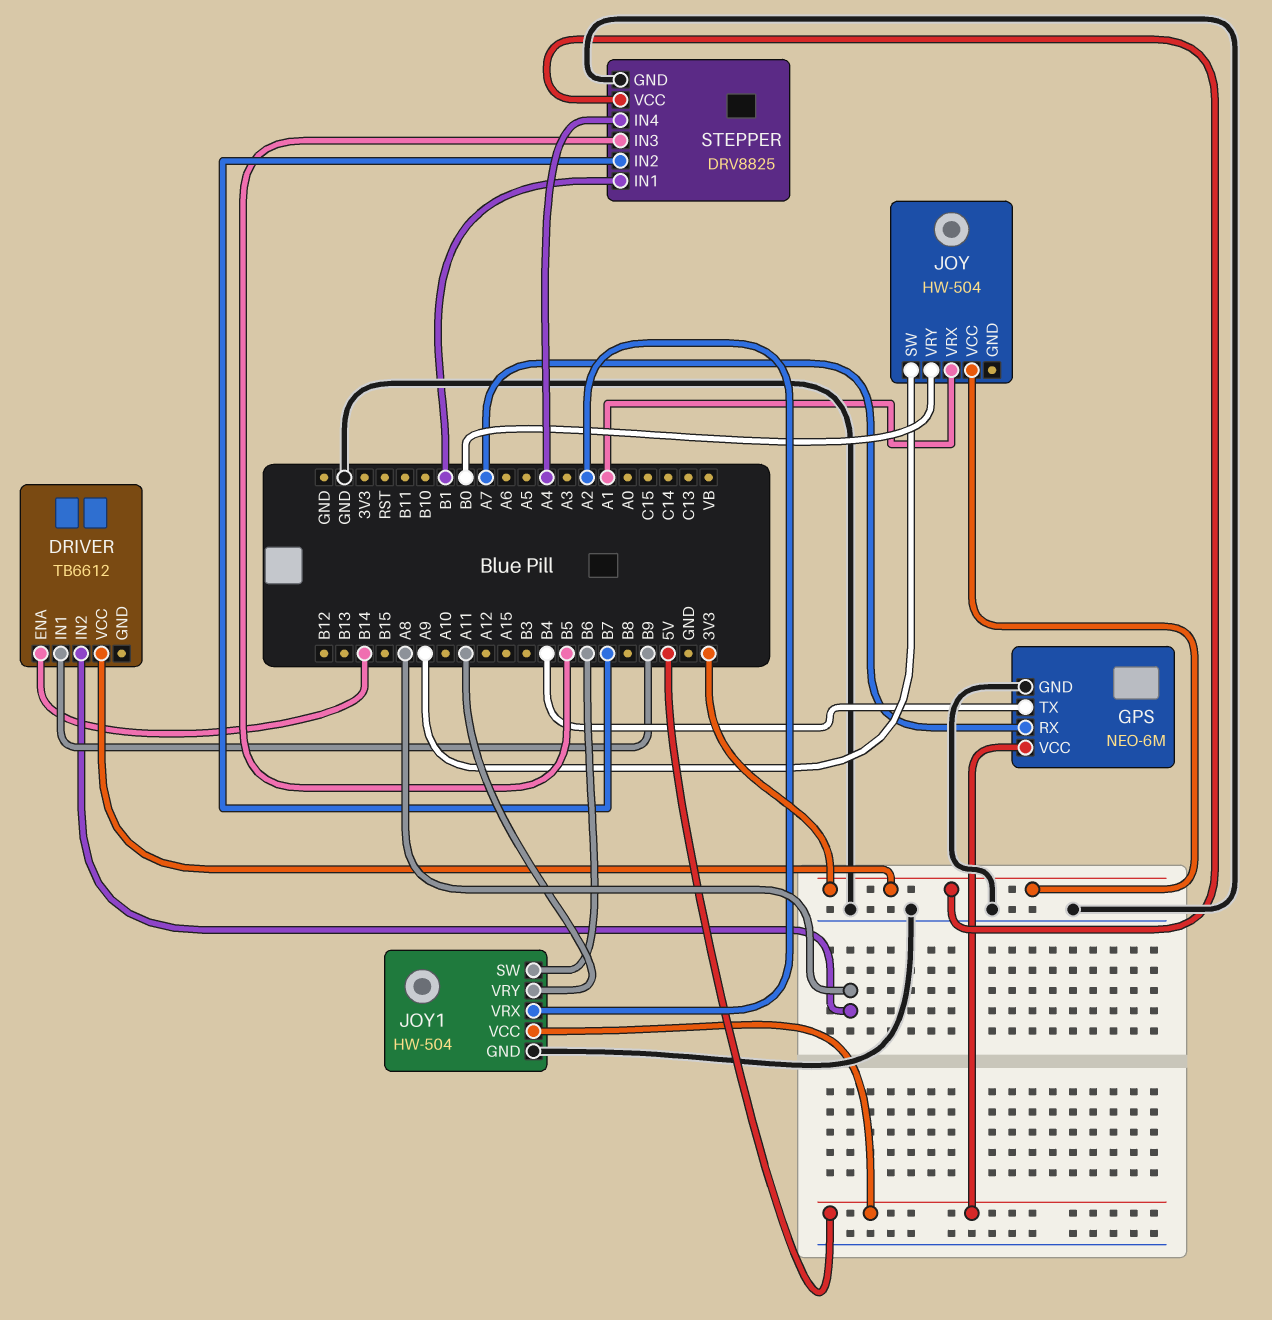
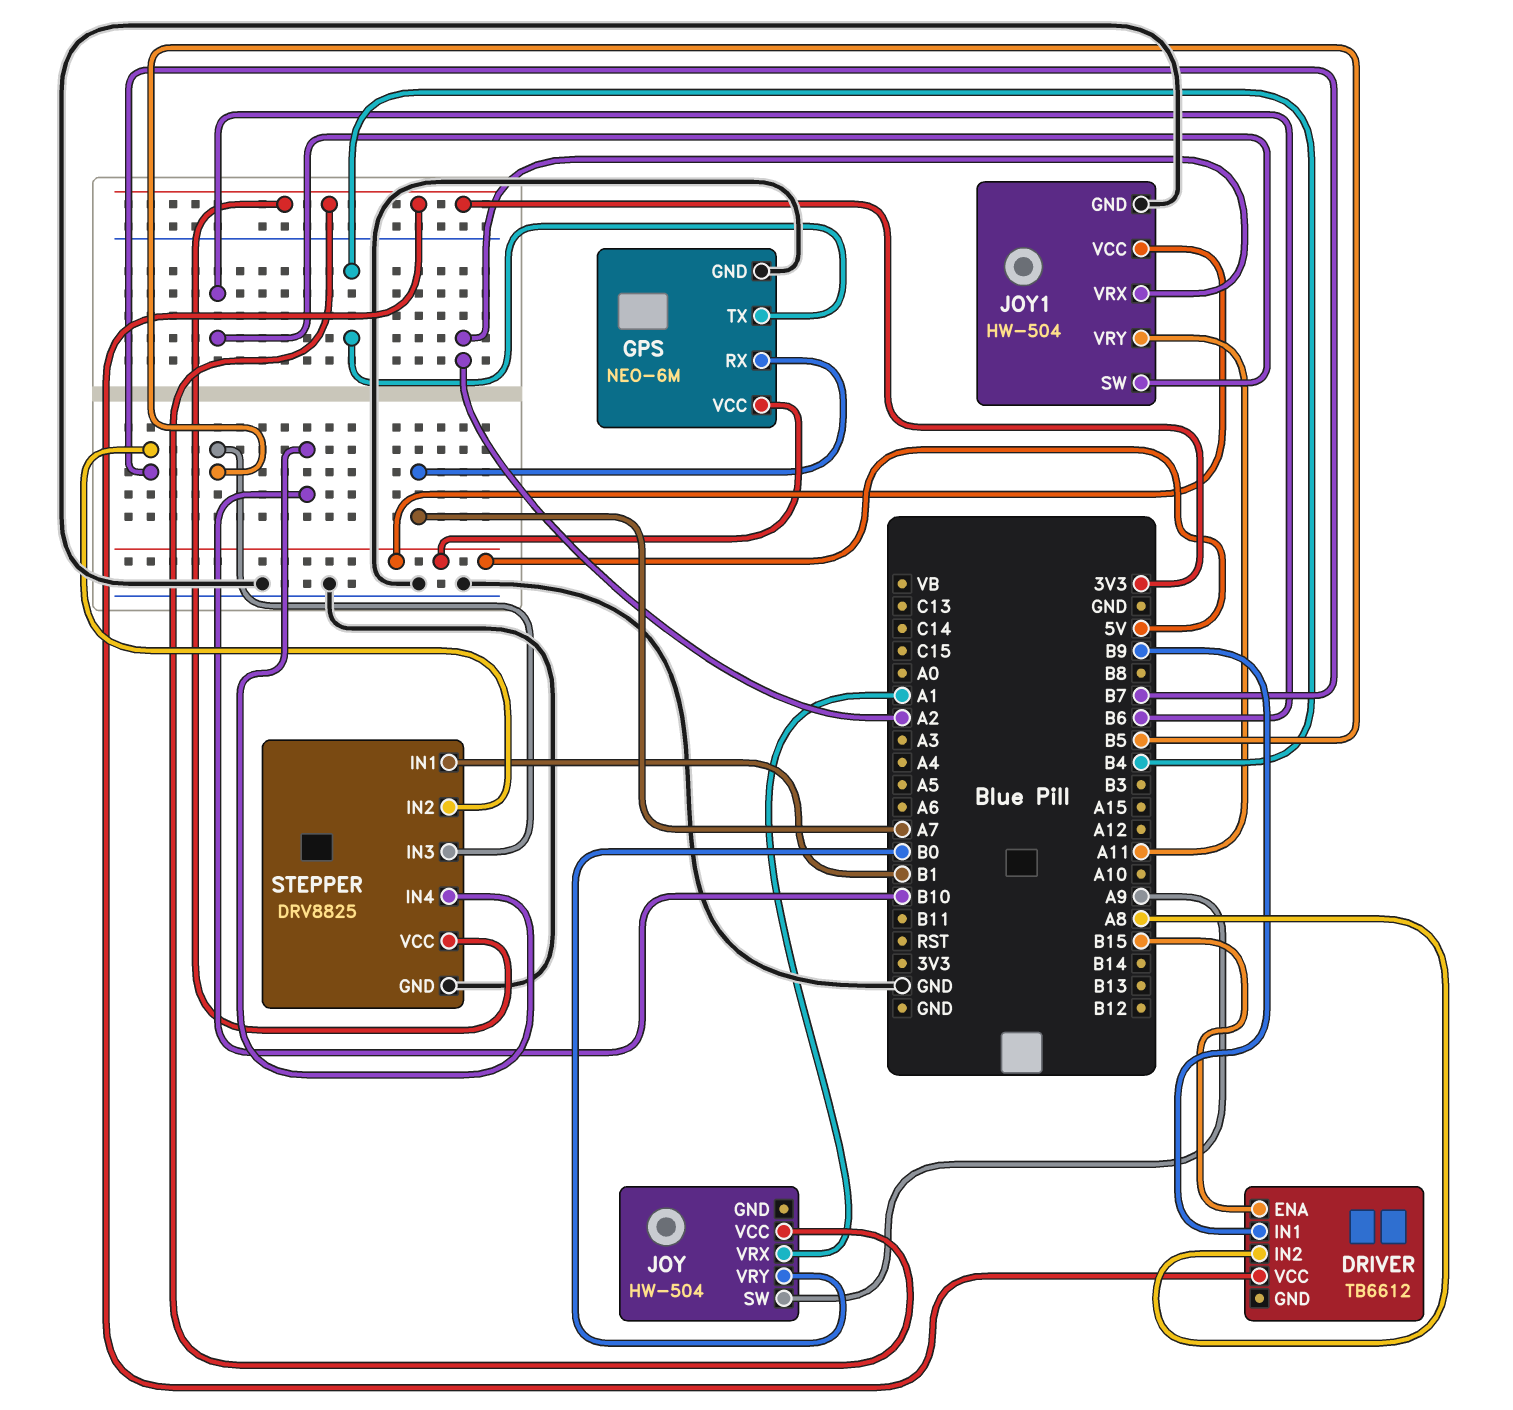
DRIVER pin ENA: B14 -> B15
STEPPER pin IN4: A4 -> B10

